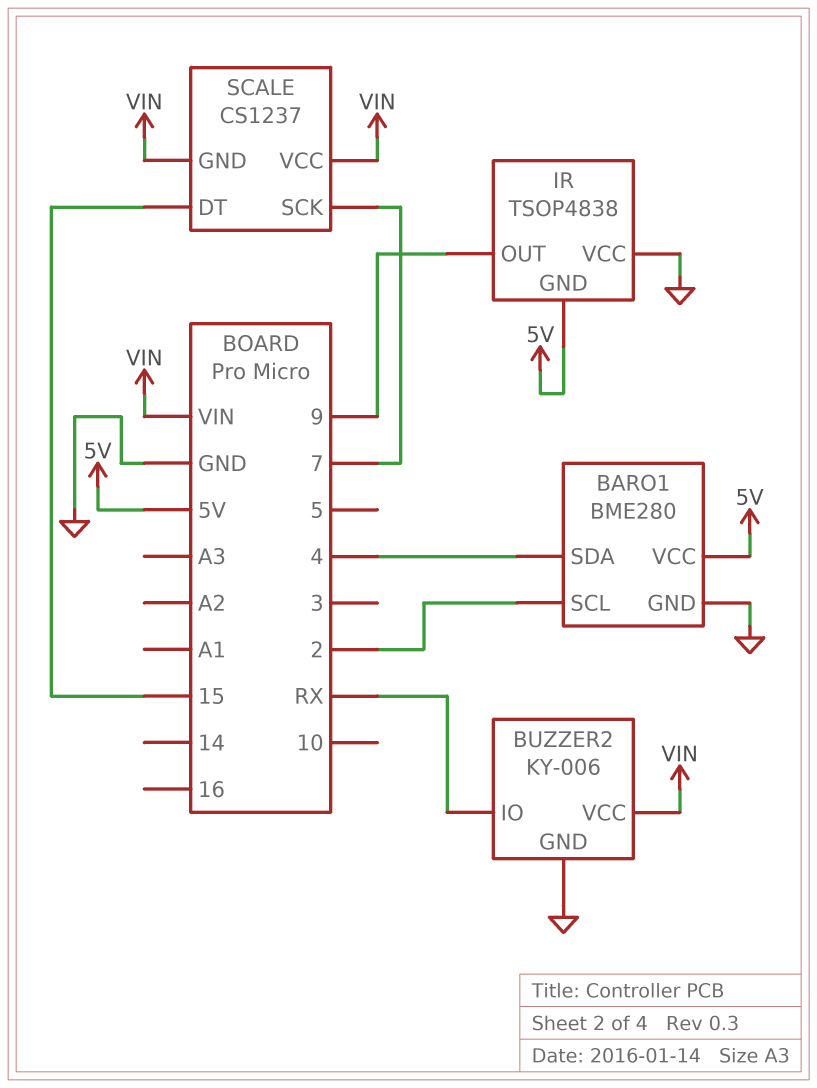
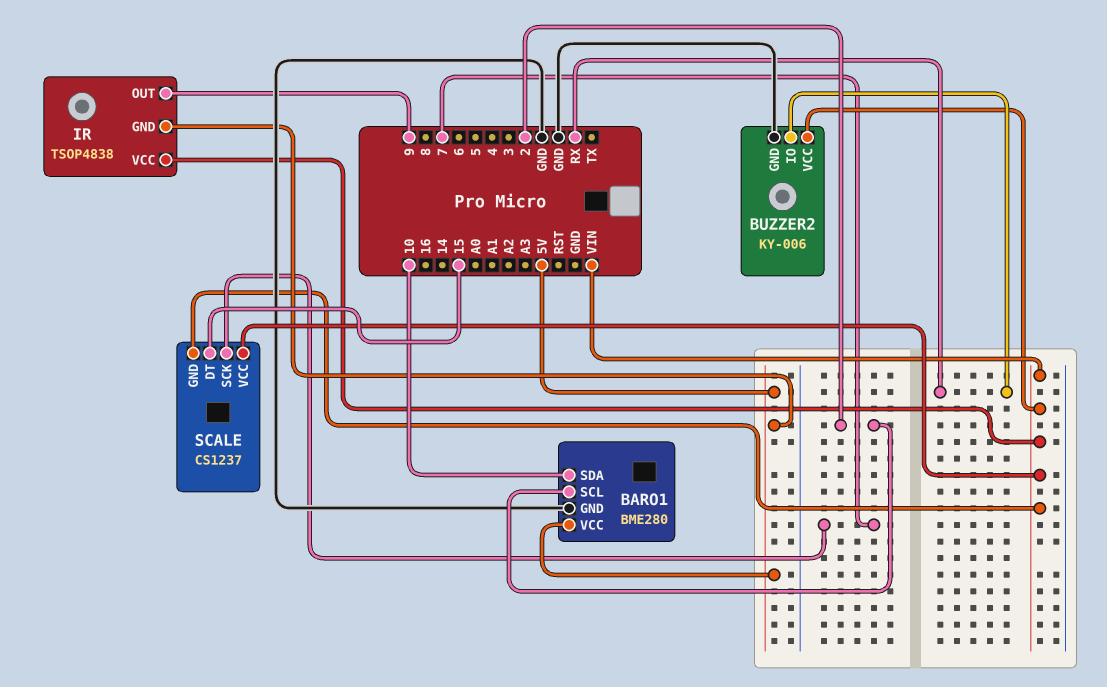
BARO1 pin SDA: 4 -> 10
IR pin VCC: GND -> VIN

